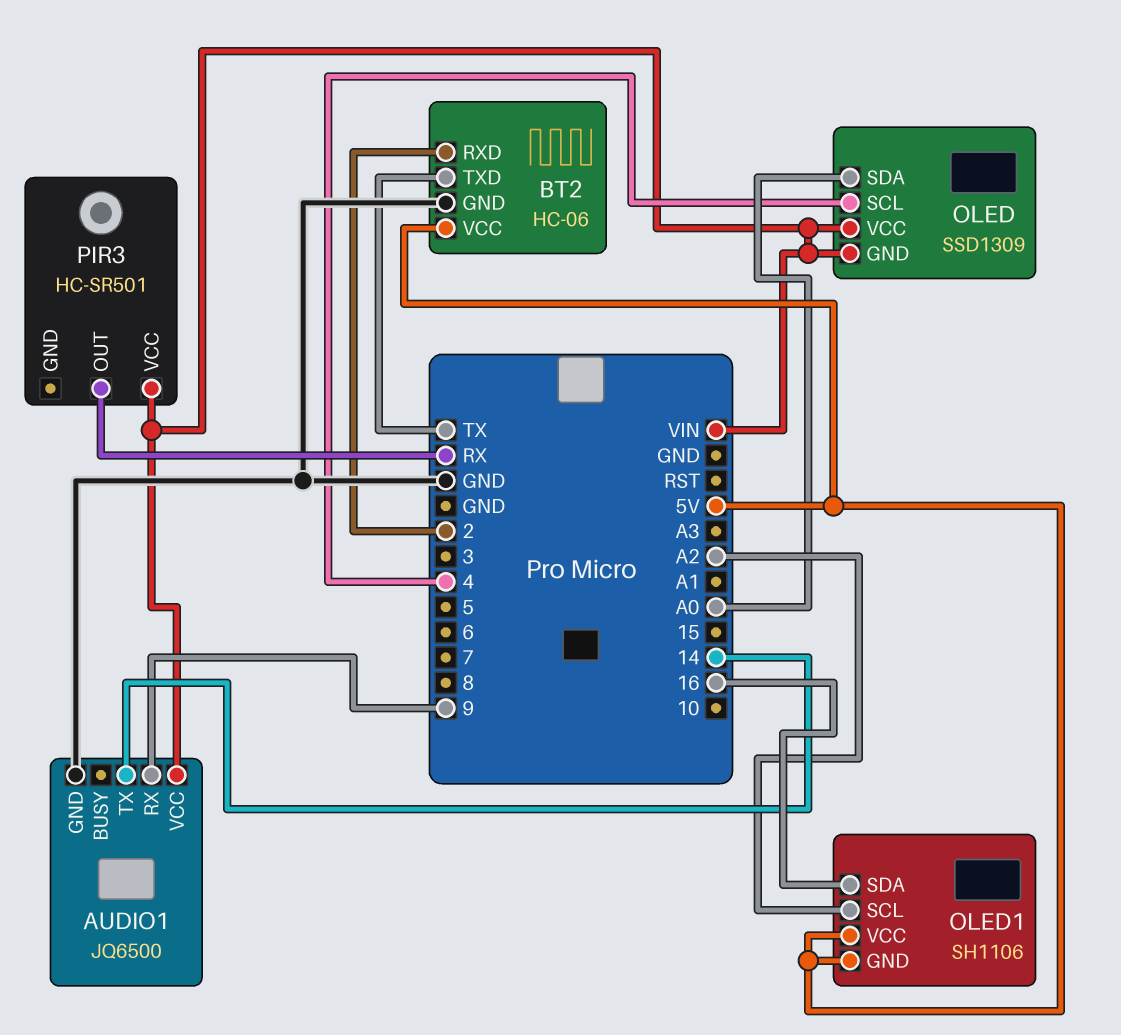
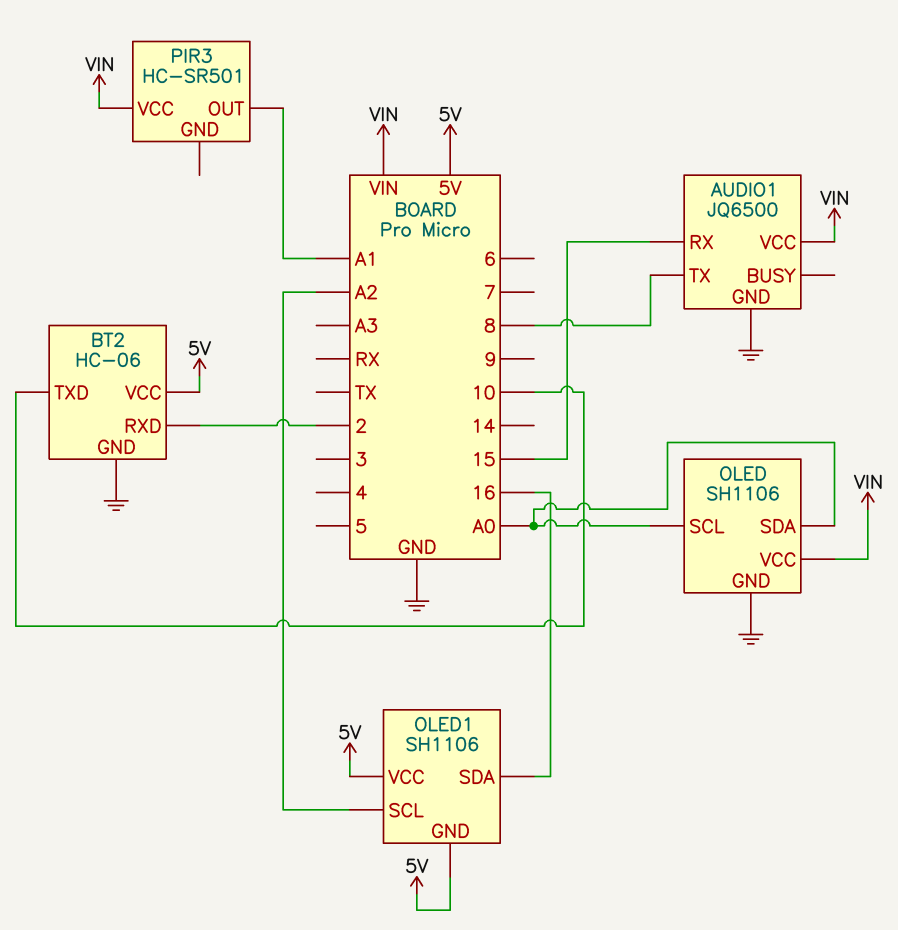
AUDIO1 pin RX: 9 -> 15
AUDIO1 pin TX: 14 -> 8
BT2 pin TXD: TX -> 10
OLED: SSD1309 -> SH1106
OLED pin GND: VIN -> GND
OLED pin SCL: 4 -> A0
PIR3 pin OUT: RX -> A1

